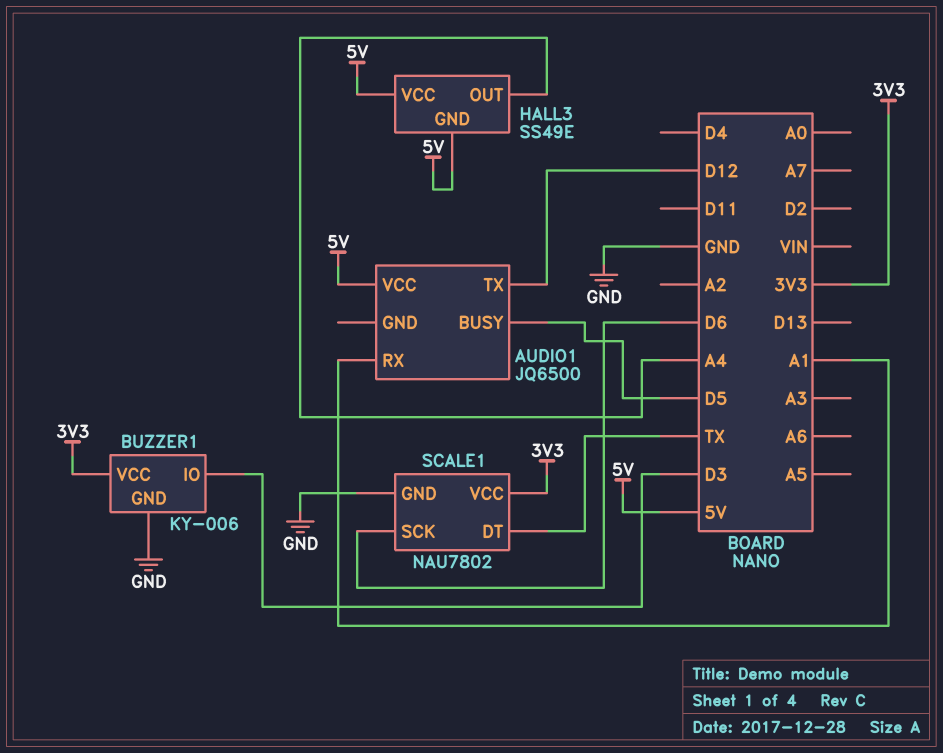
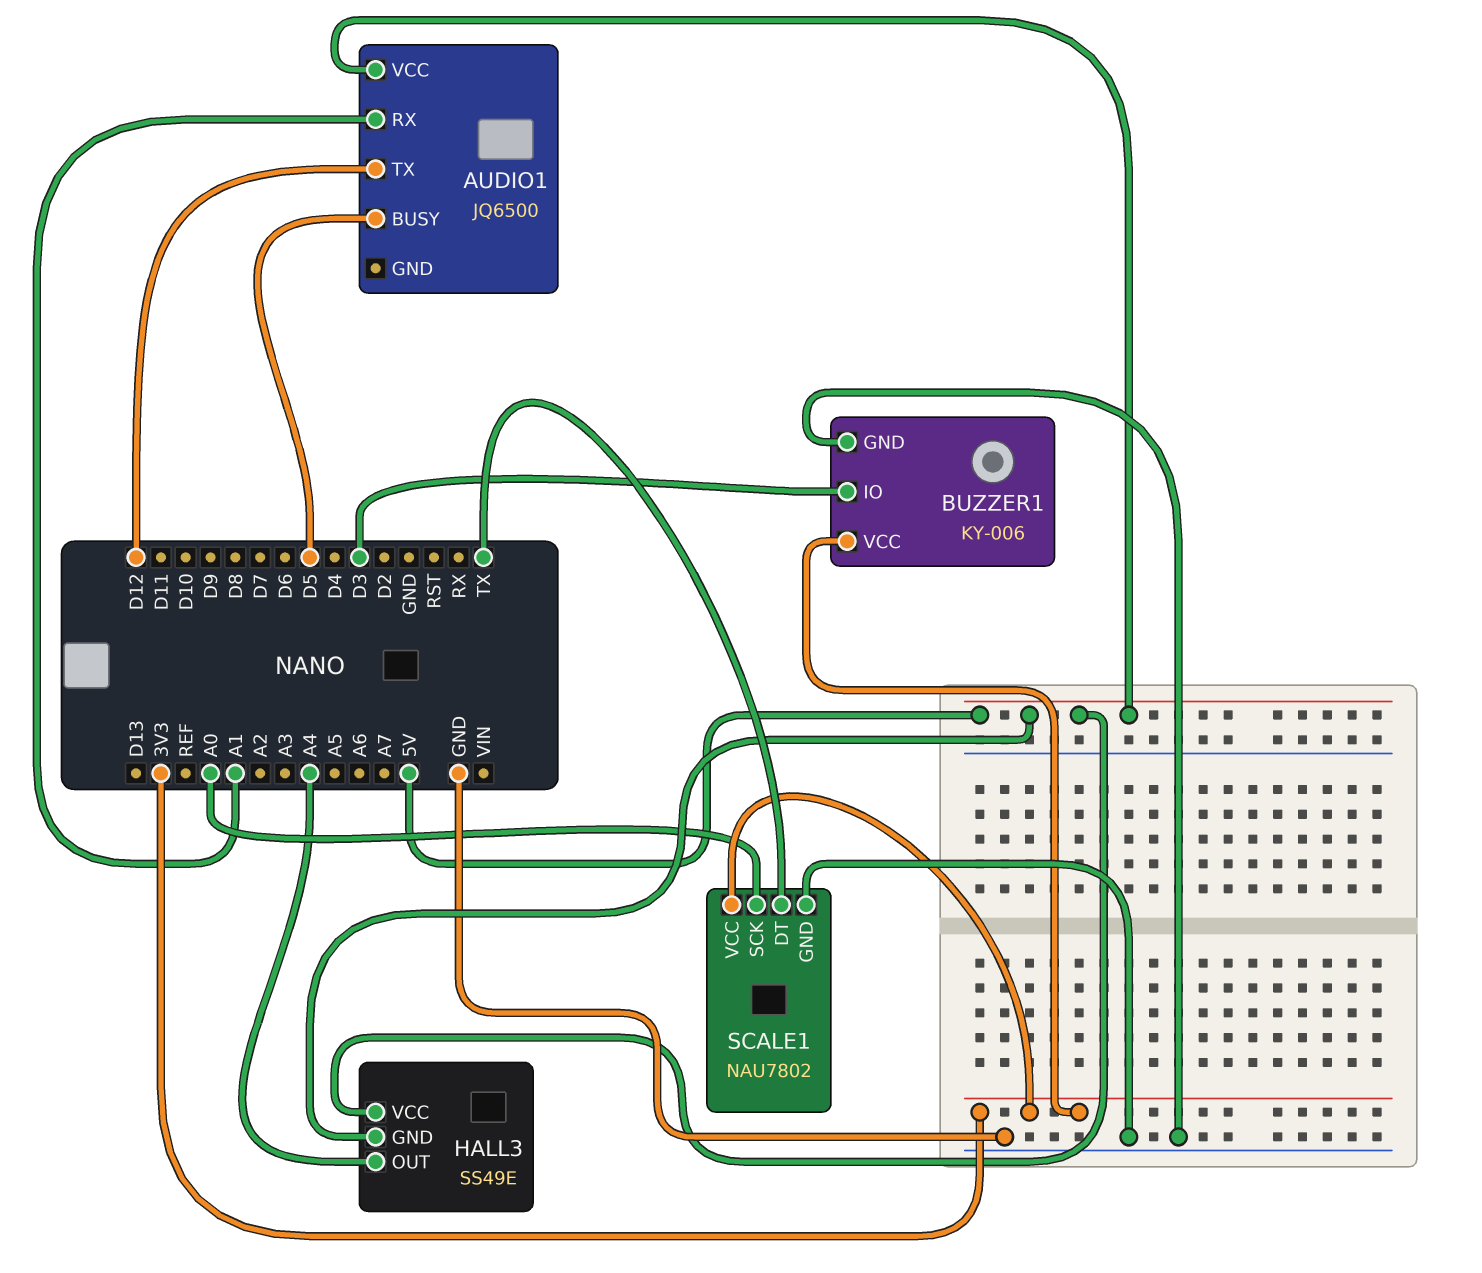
SCALE1 pin SCK: D6 -> A0

